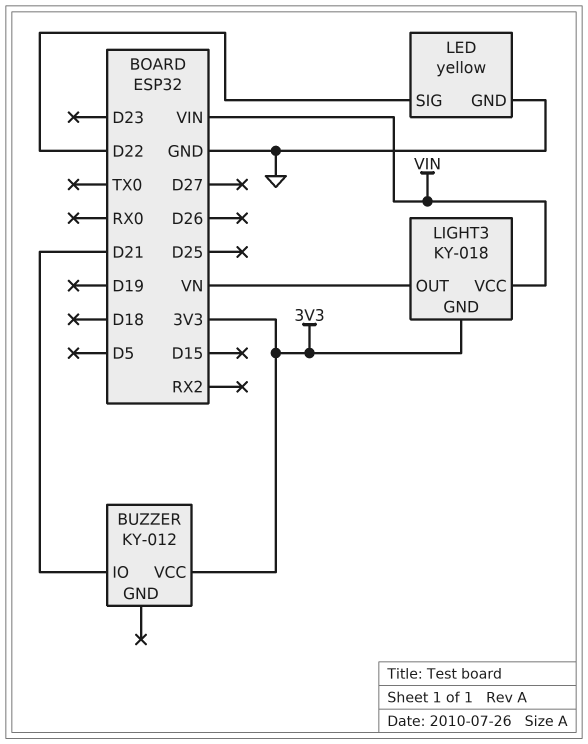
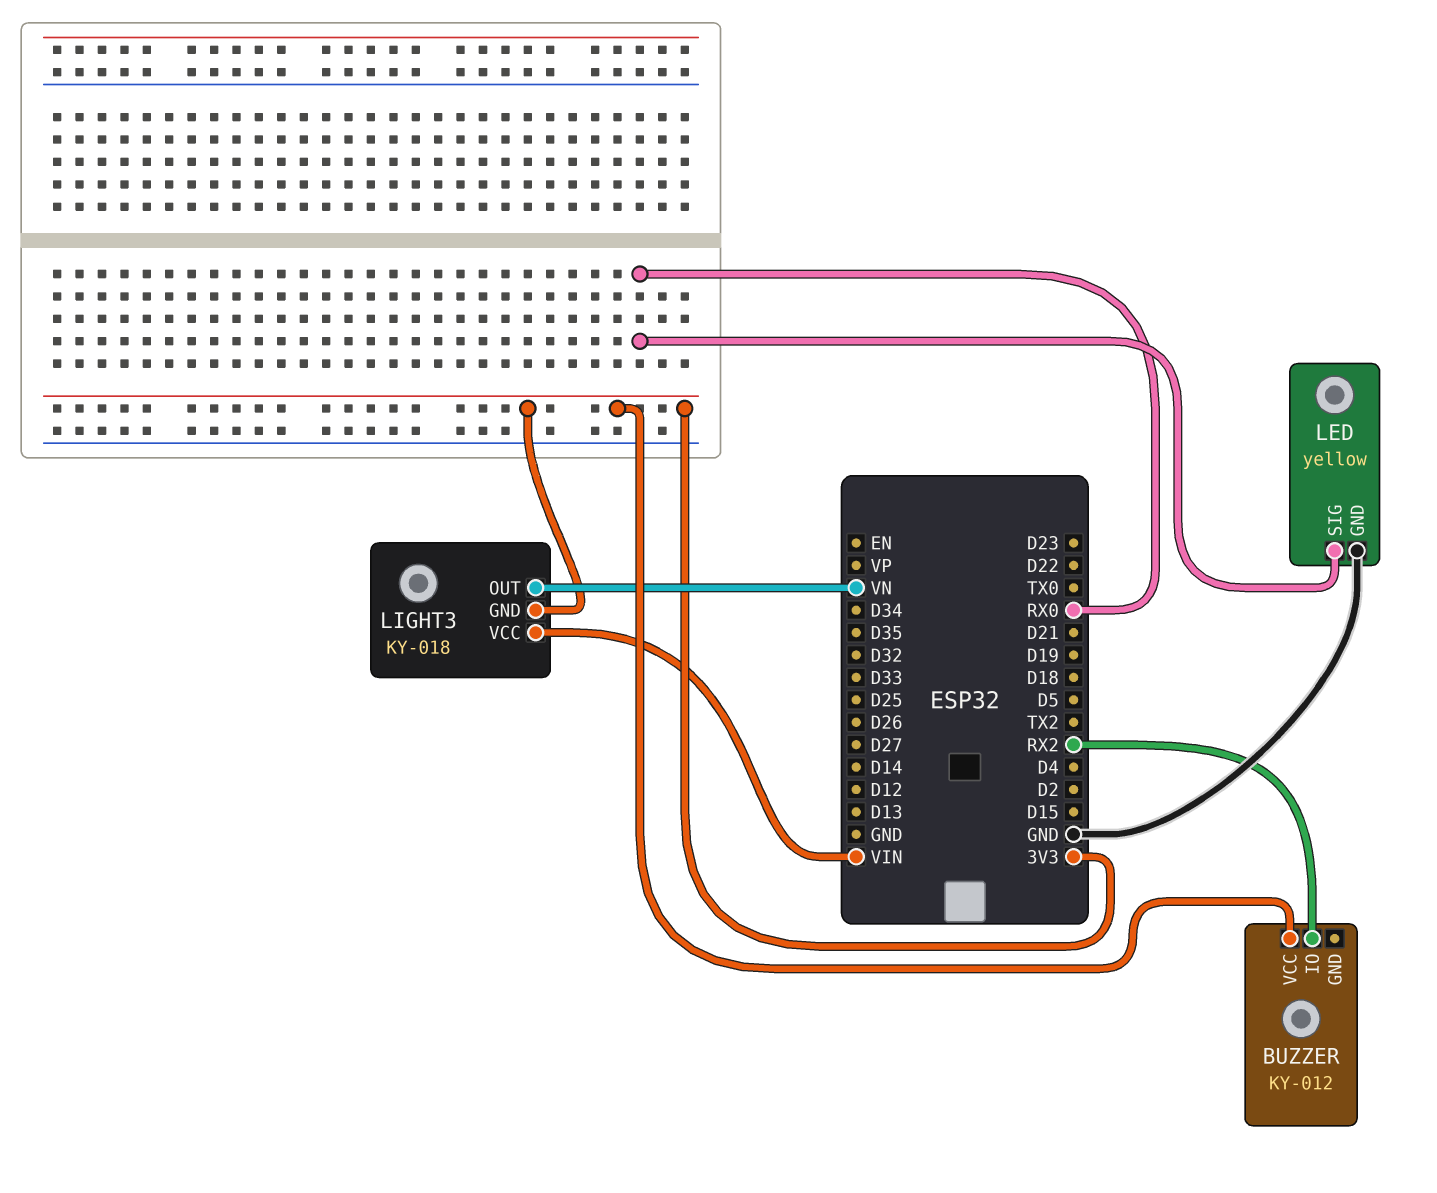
BUZZER pin IO: D21 -> RX2
LED pin SIG: D22 -> RX0

